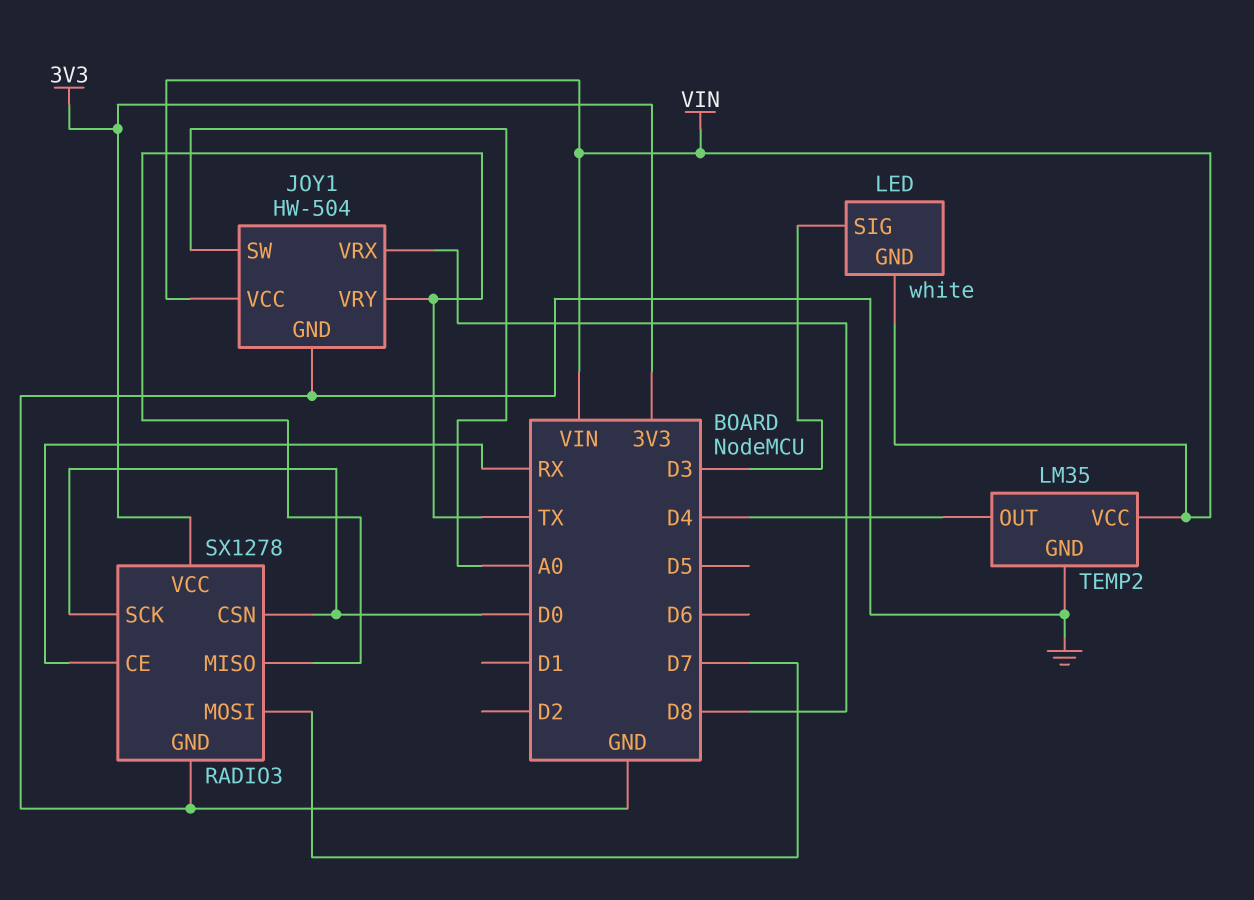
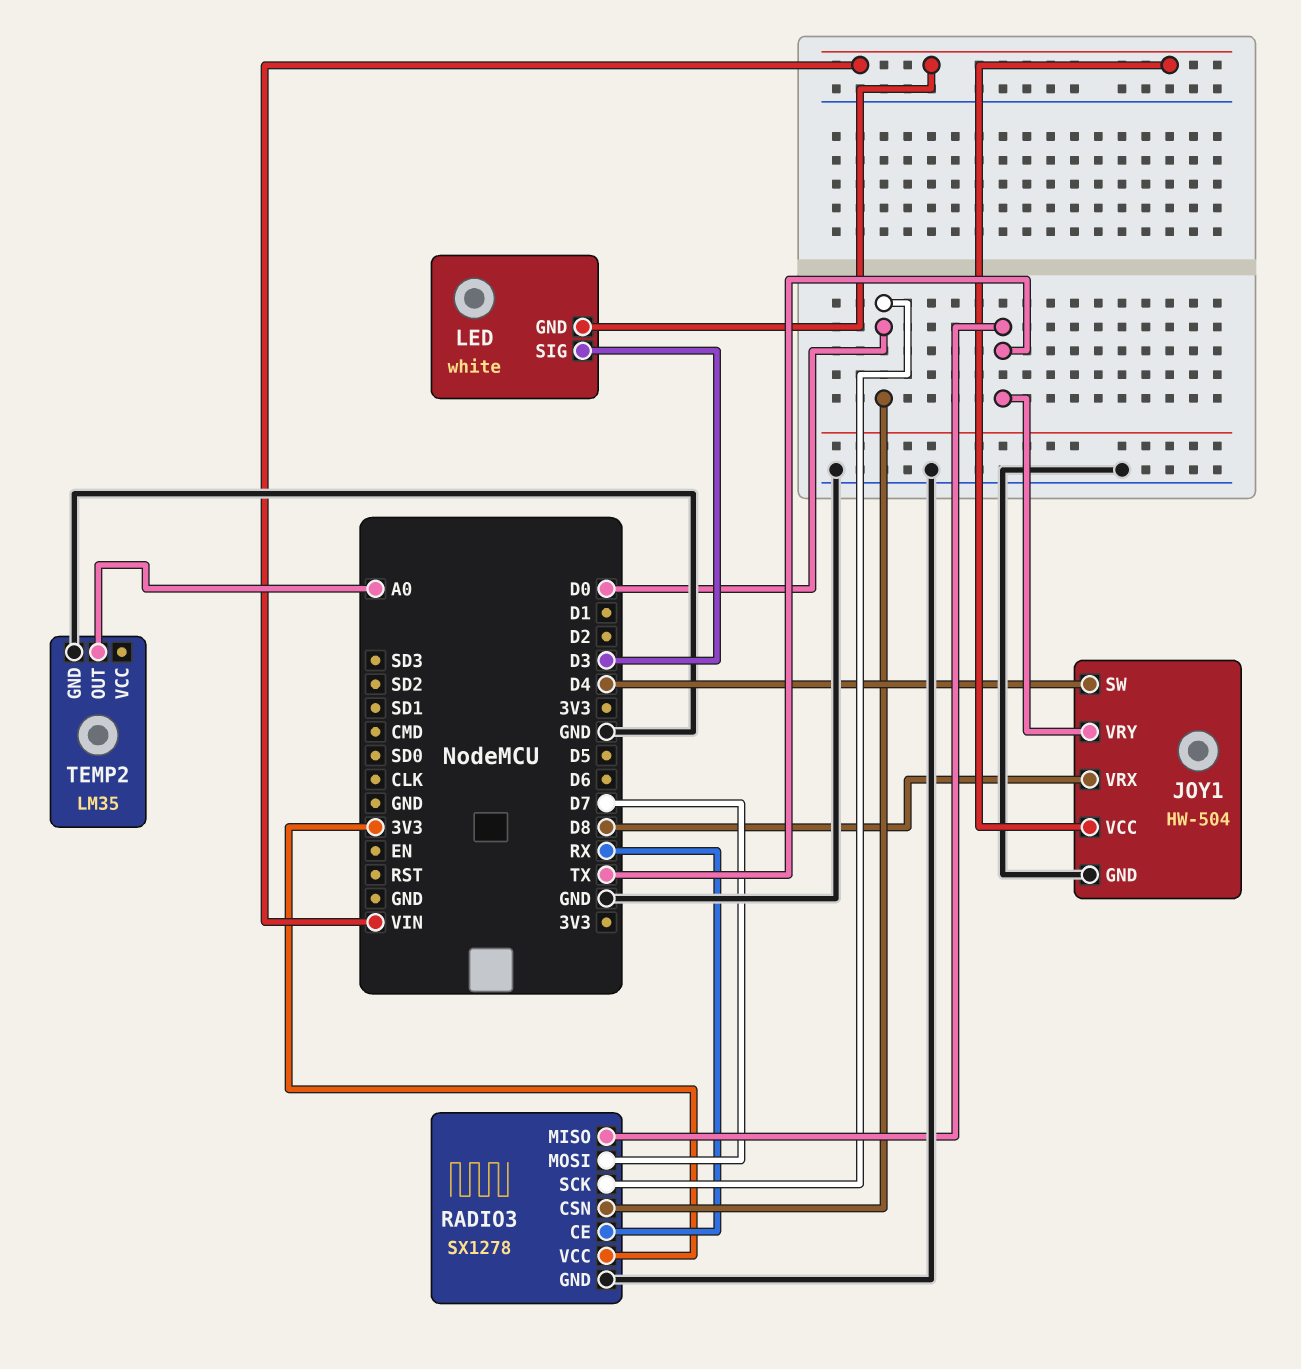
JOY1 pin SW: A0 -> D4
TEMP2 pin OUT: D4 -> A0
TEMP2 pin VCC: VIN -> none

